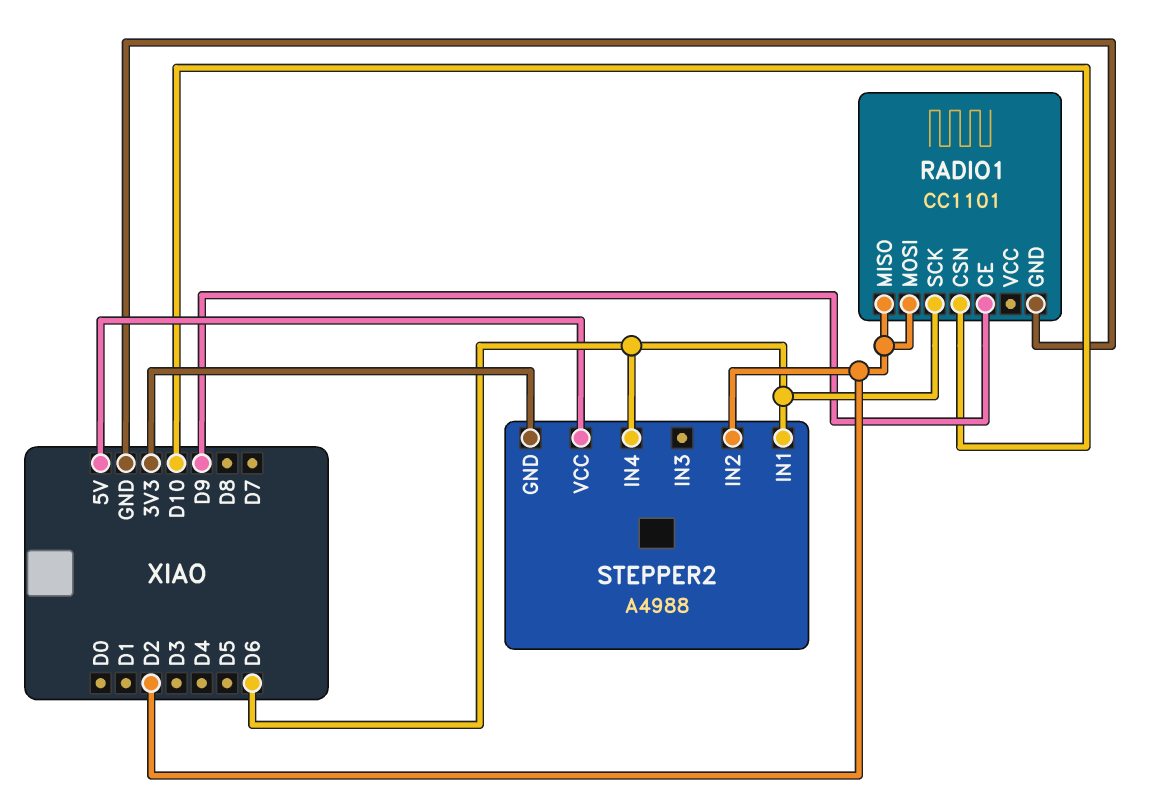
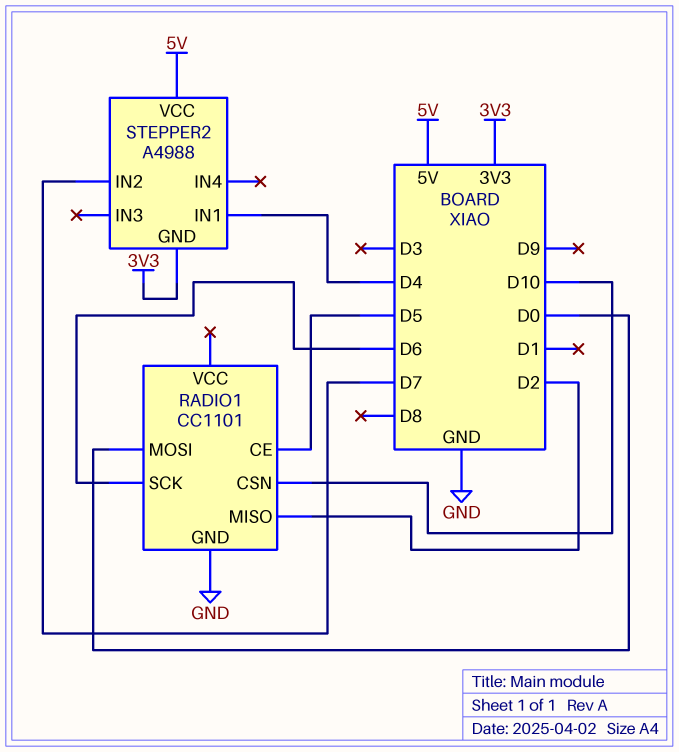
RADIO1 pin CE: D9 -> D5
RADIO1 pin MOSI: D2 -> D0
STEPPER2 pin IN1: D6 -> D4
STEPPER2 pin IN2: D2 -> D7
STEPPER2 pin IN4: D6 -> none

